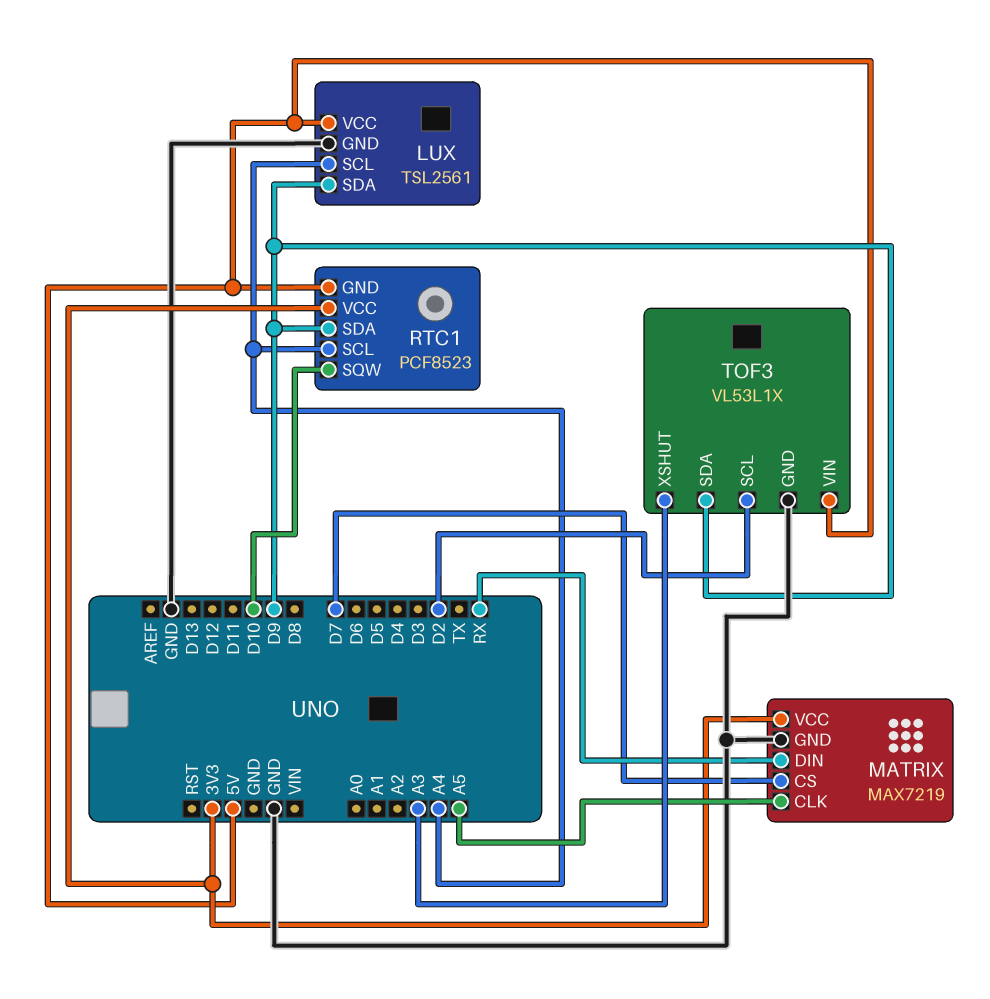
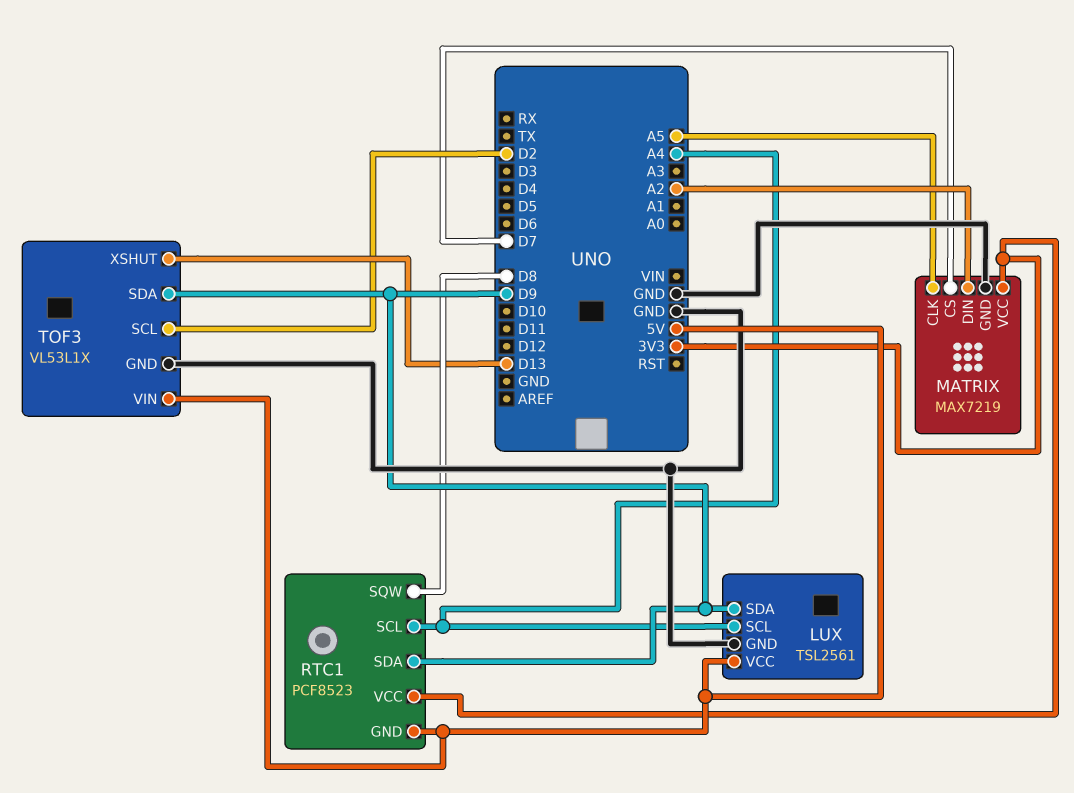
MATRIX pin DIN: RX -> A2
RTC1 pin SQW: D10 -> D8
TOF3 pin XSHUT: A3 -> D13

